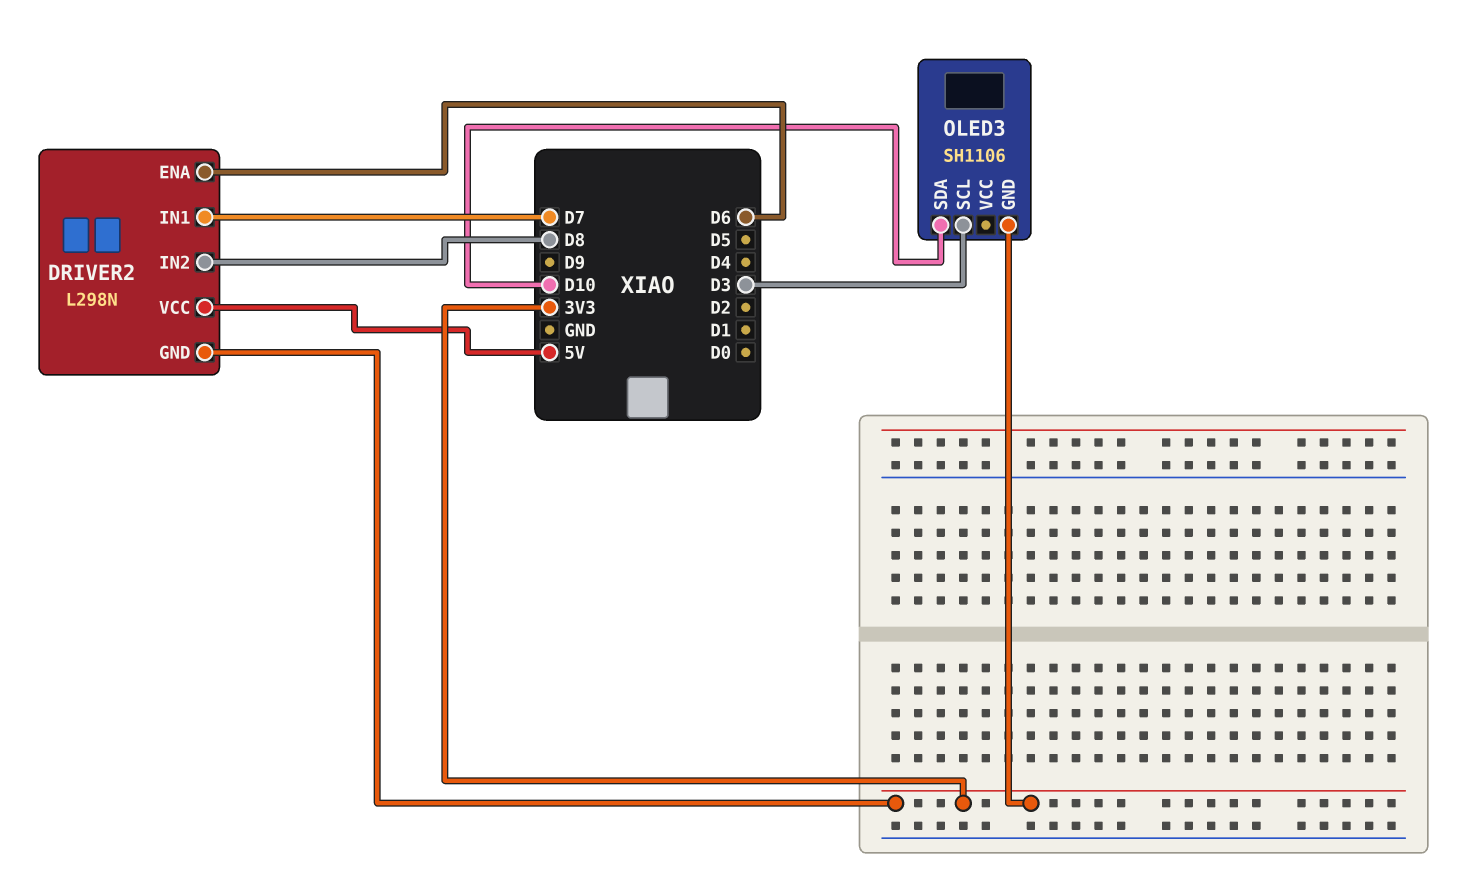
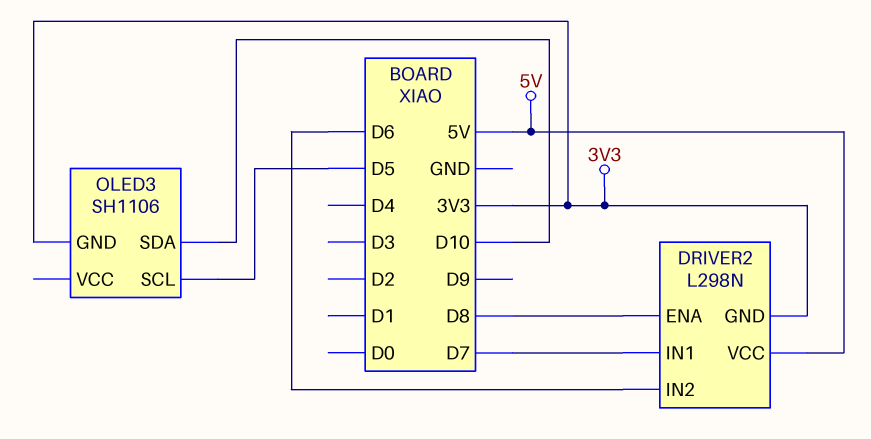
DRIVER2 pin ENA: D6 -> D8
DRIVER2 pin IN2: D8 -> D6
OLED3 pin SCL: D3 -> D5

